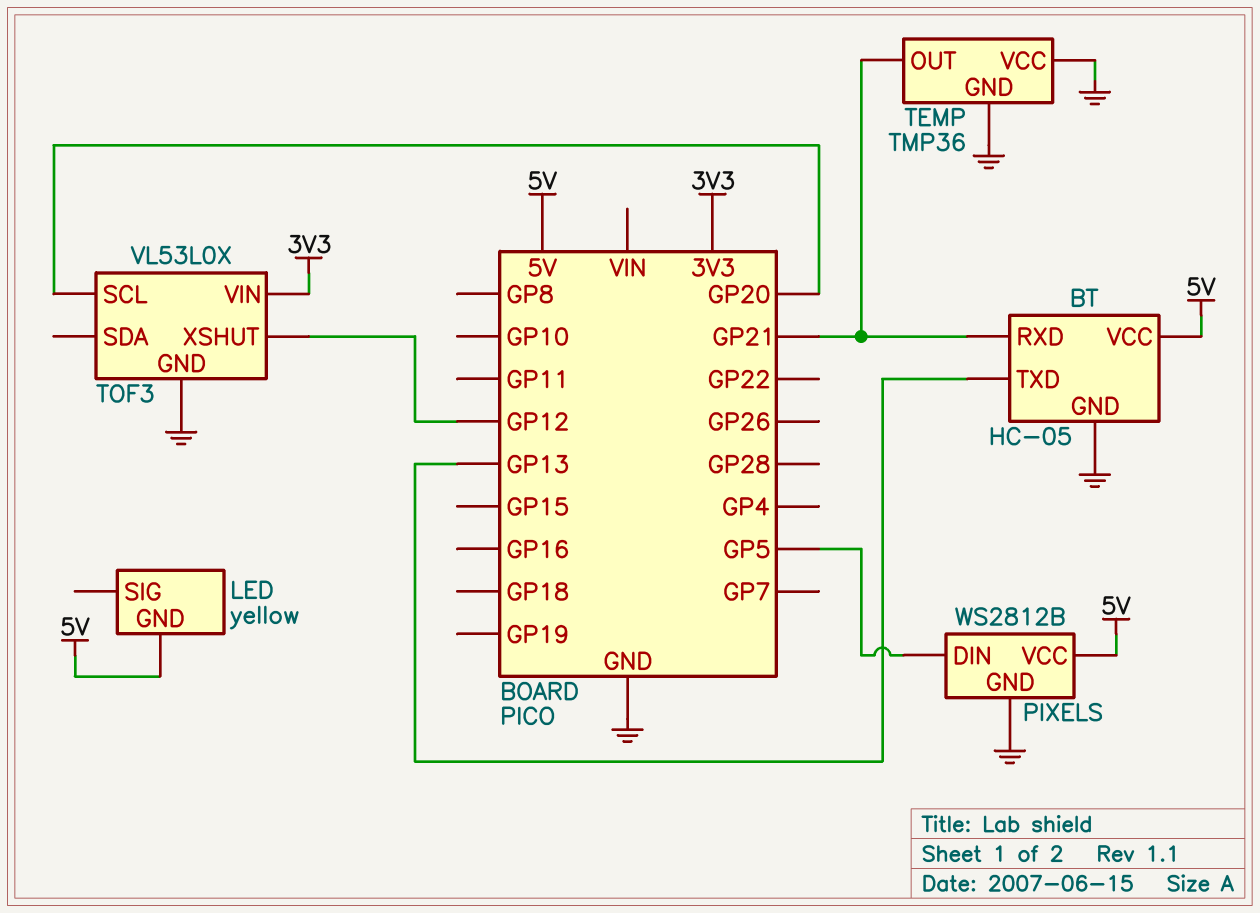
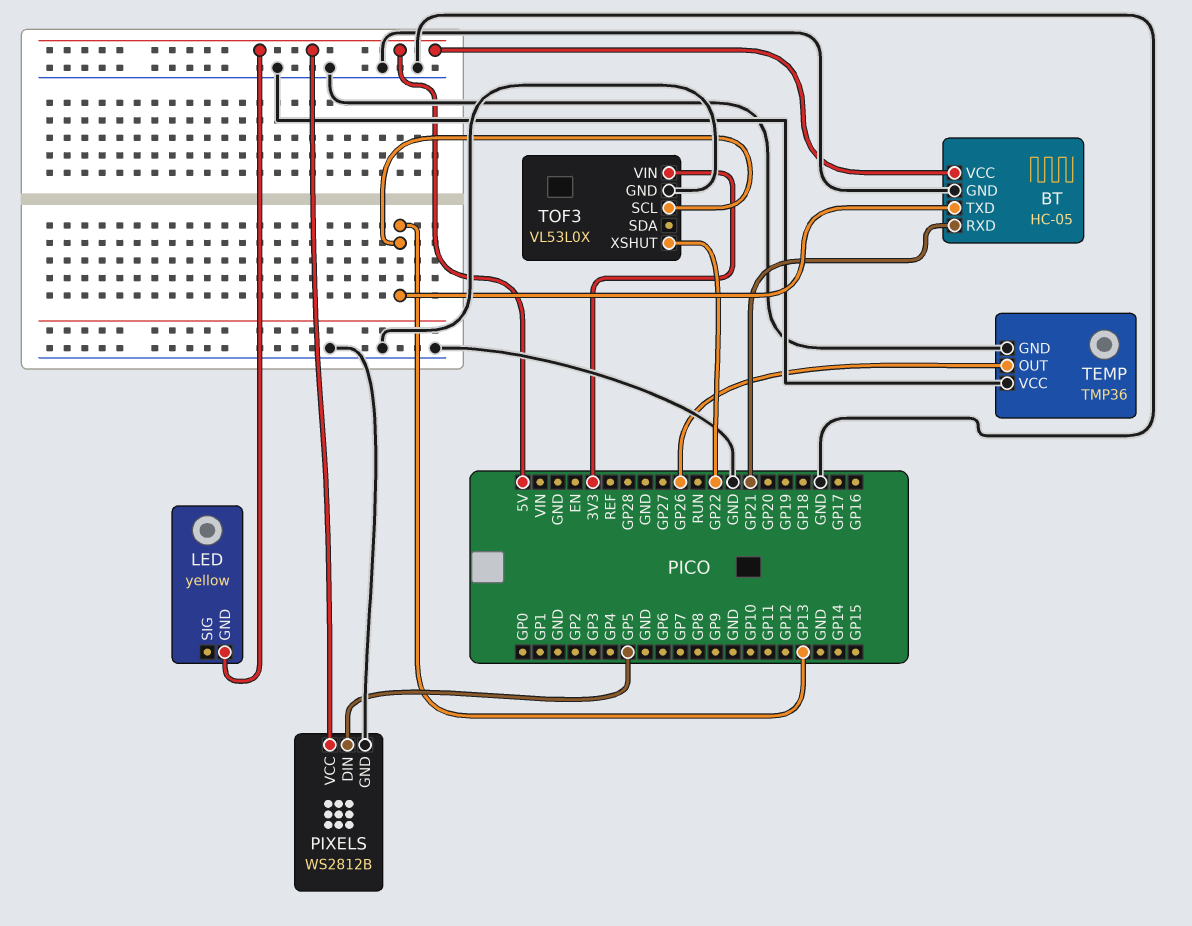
TEMP pin OUT: GP21 -> GP26
TOF3 pin SCL: GP20 -> GP13
TOF3 pin XSHUT: GP12 -> GP22

